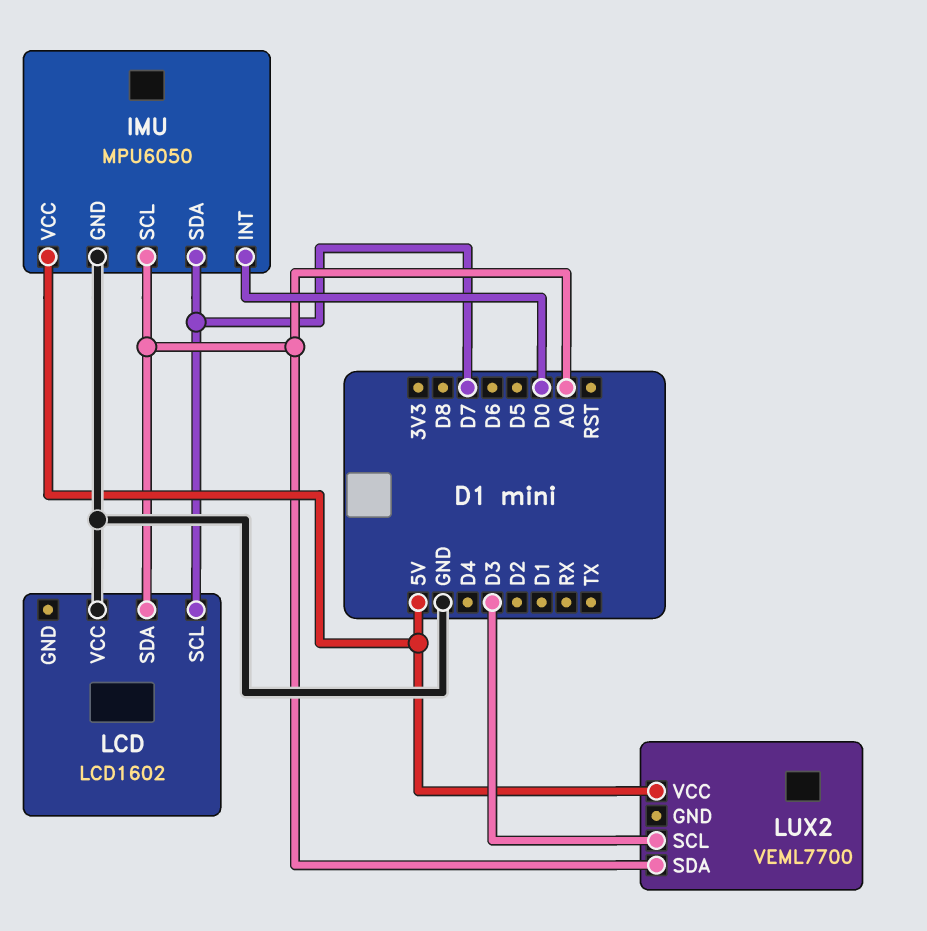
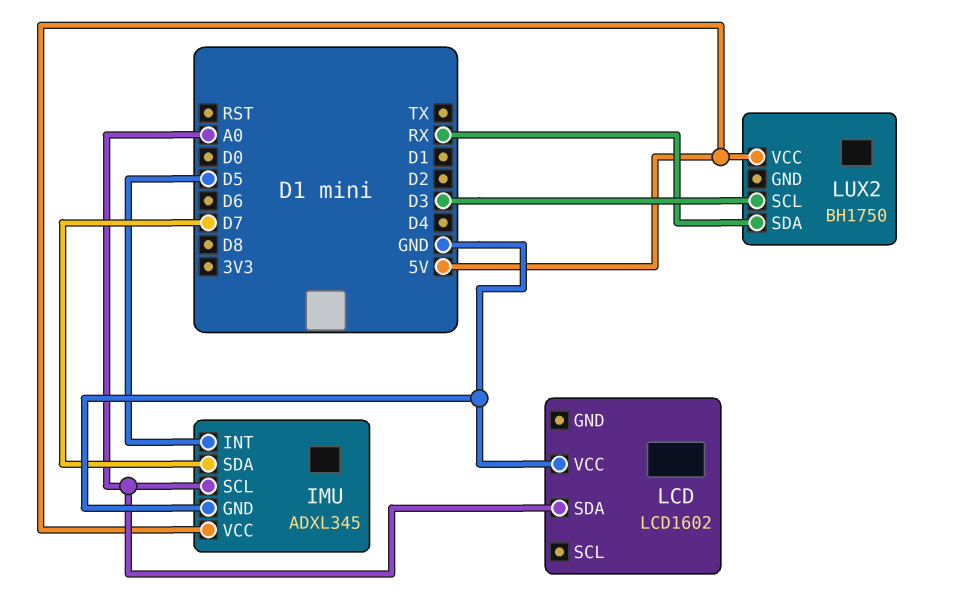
IMU: MPU6050 -> ADXL345
IMU pin INT: D0 -> D5
LCD pin SCL: D7 -> none
LUX2: VEML7700 -> BH1750
LUX2 pin SDA: A0 -> RX

